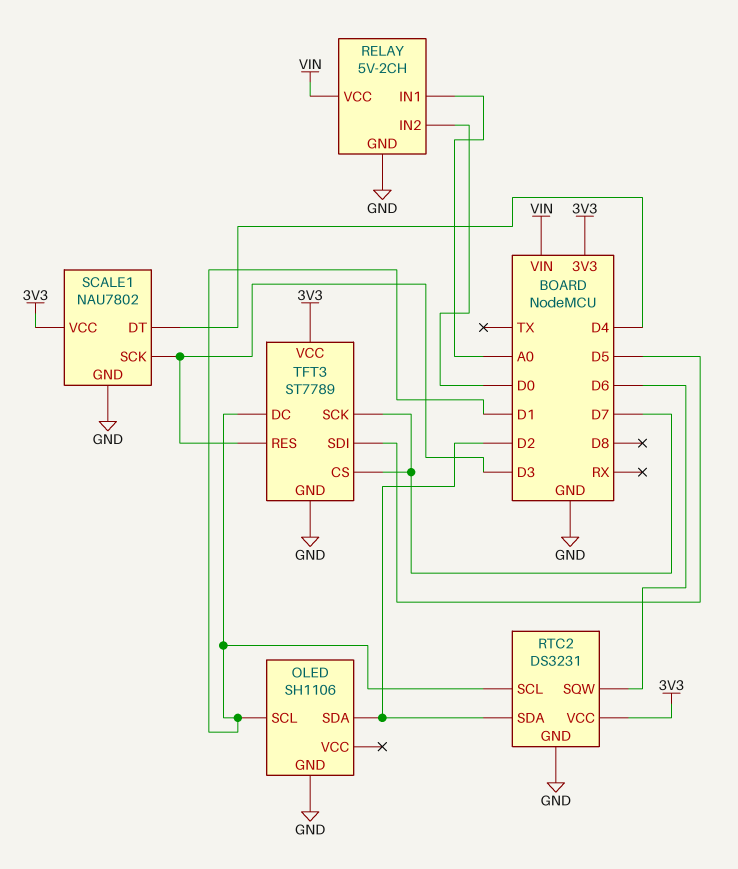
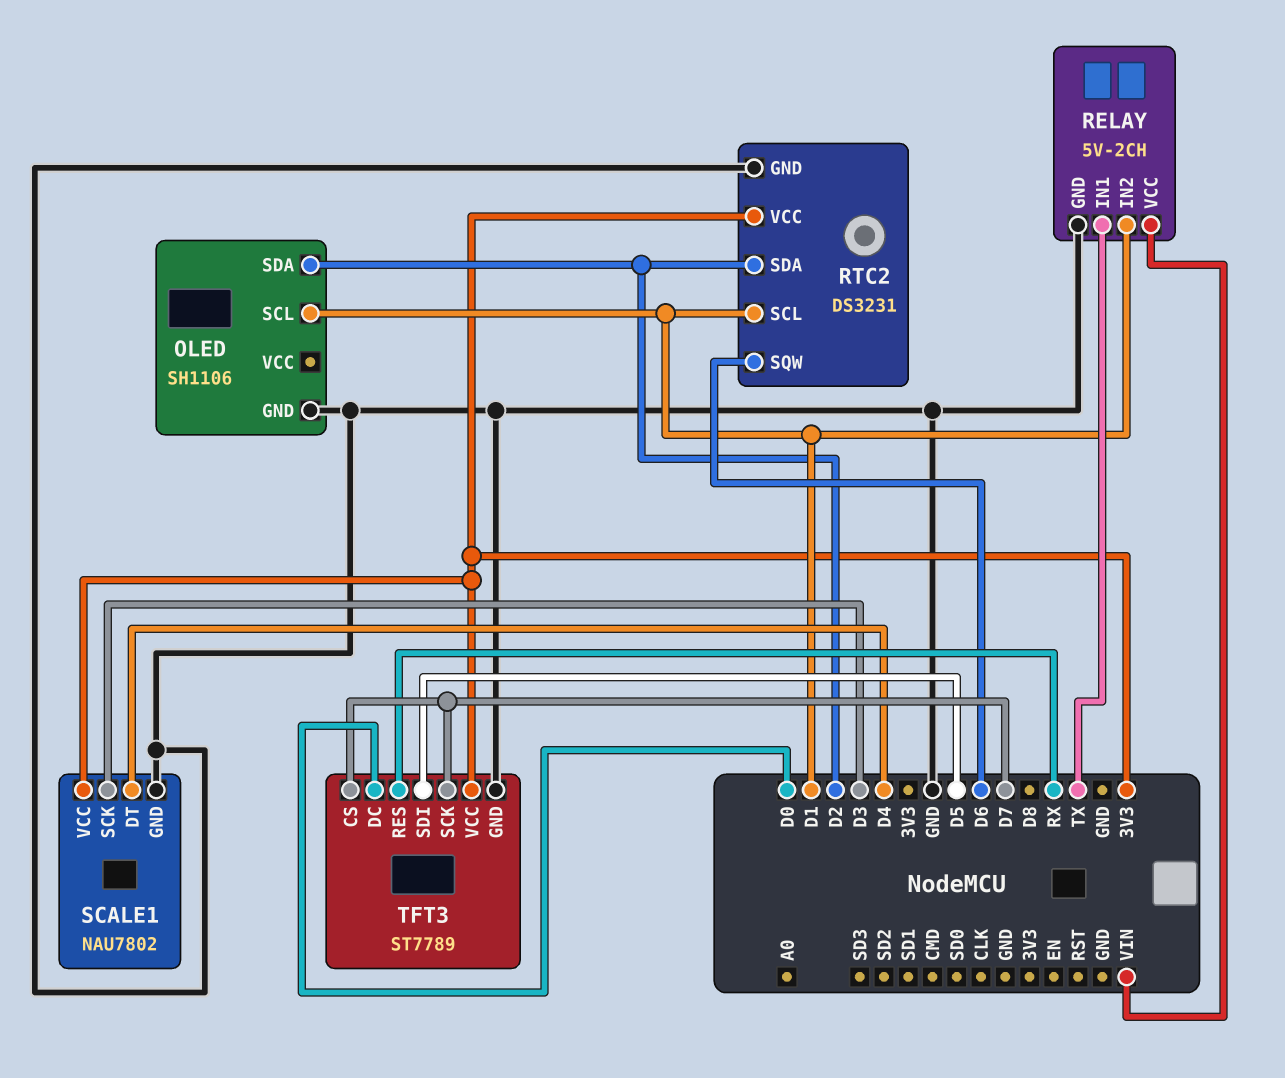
RELAY pin IN1: A0 -> TX
RELAY pin IN2: D0 -> D1
TFT3 pin DC: D1 -> D0
TFT3 pin RES: D3 -> RX

